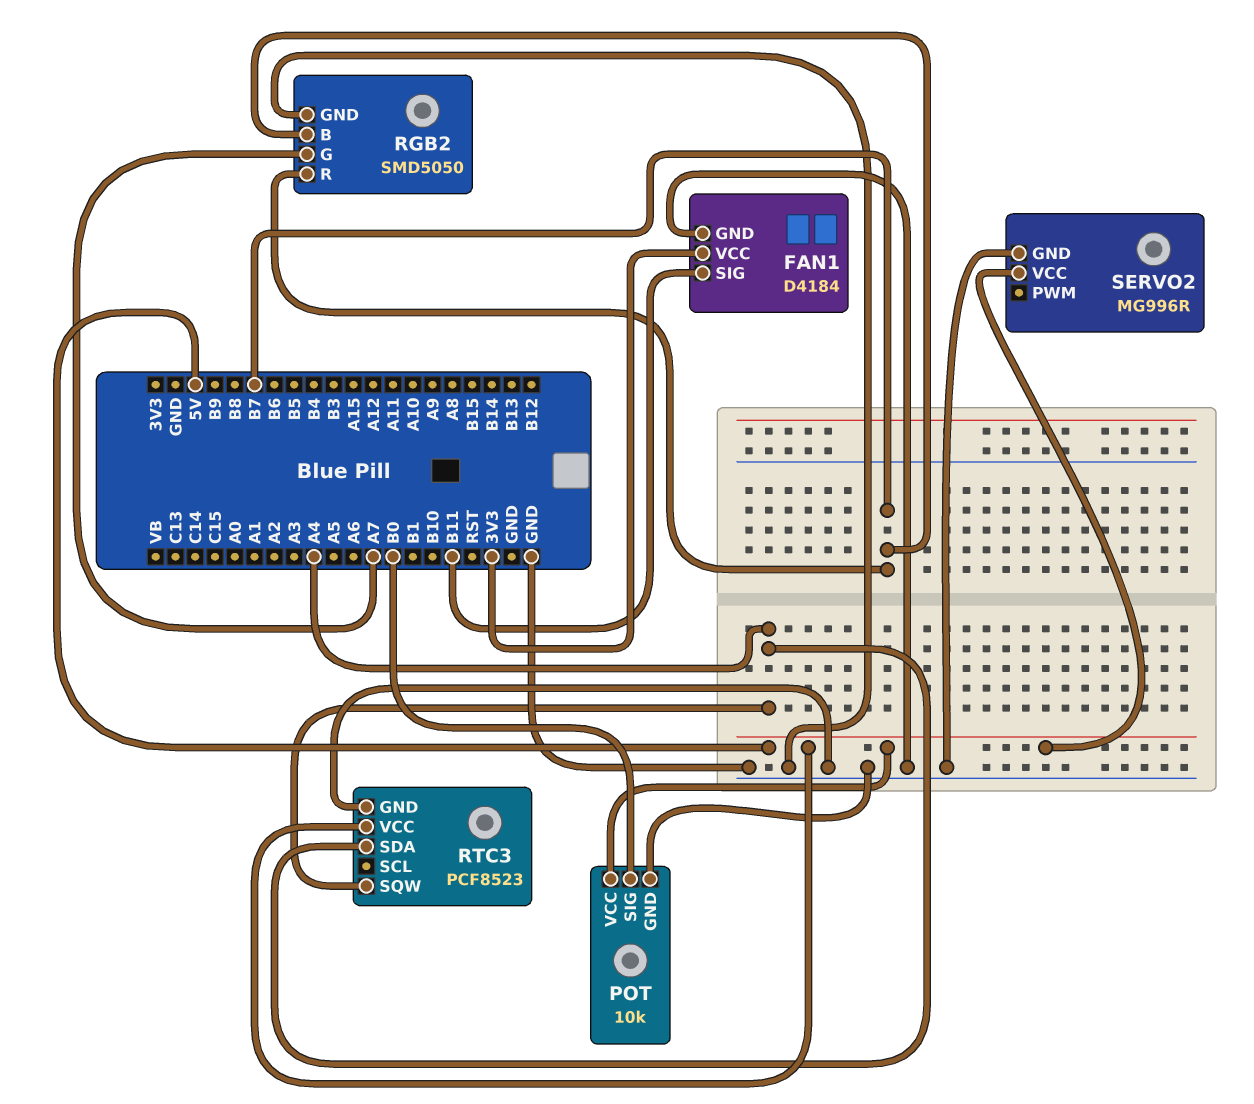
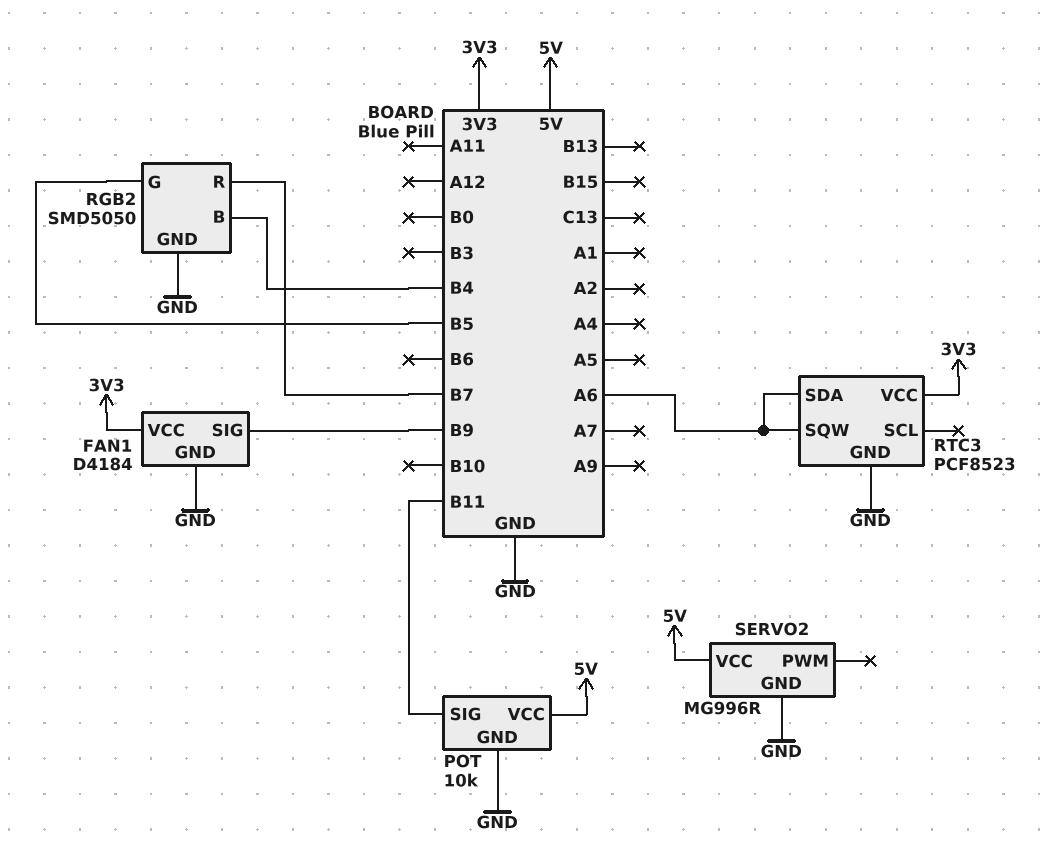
FAN1 pin SIG: B11 -> B9
POT pin SIG: B0 -> B11
RGB2 pin B: B7 -> B4
RGB2 pin G: A7 -> B5
RTC3 pin SDA: A4 -> A6
RTC3 pin SQW: A4 -> A6
RTC3 pin VCC: 5V -> 3V3

